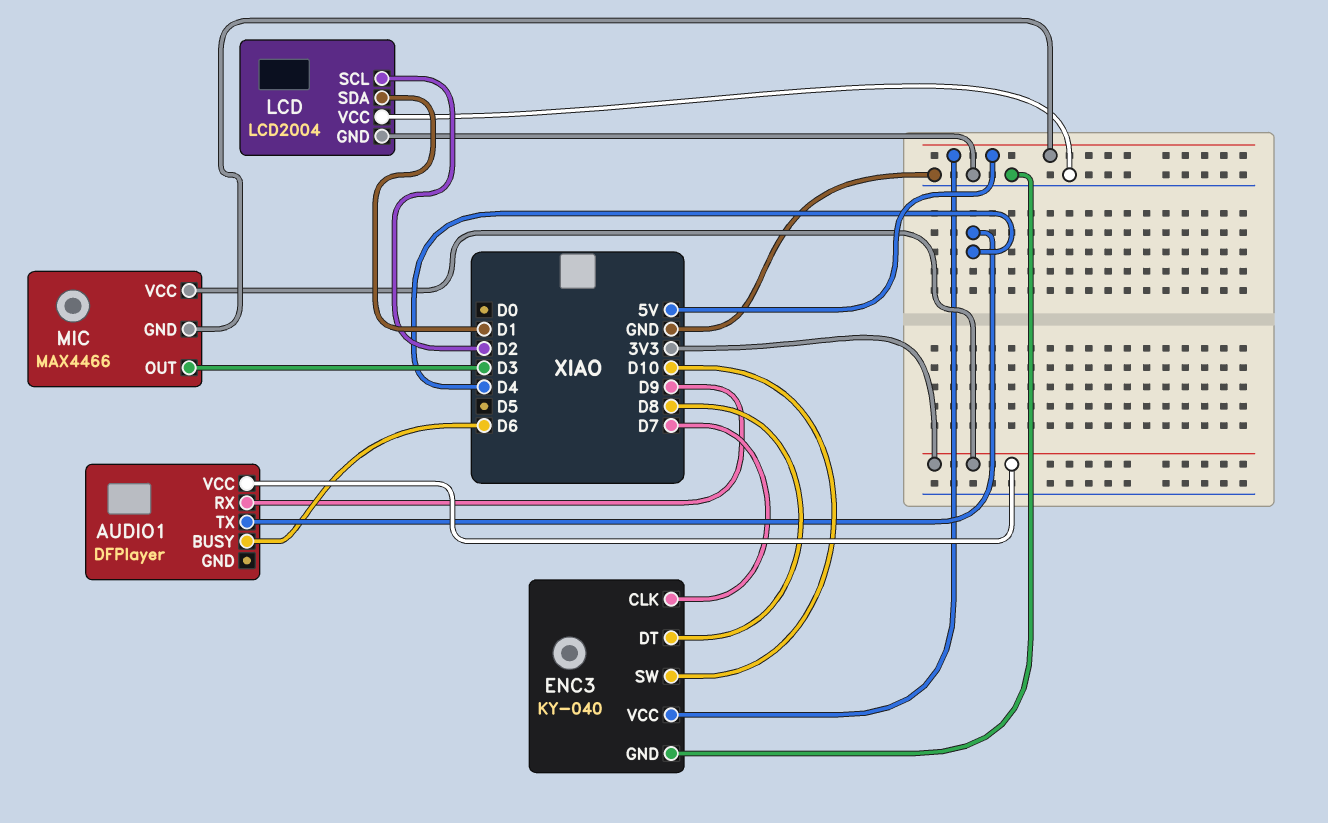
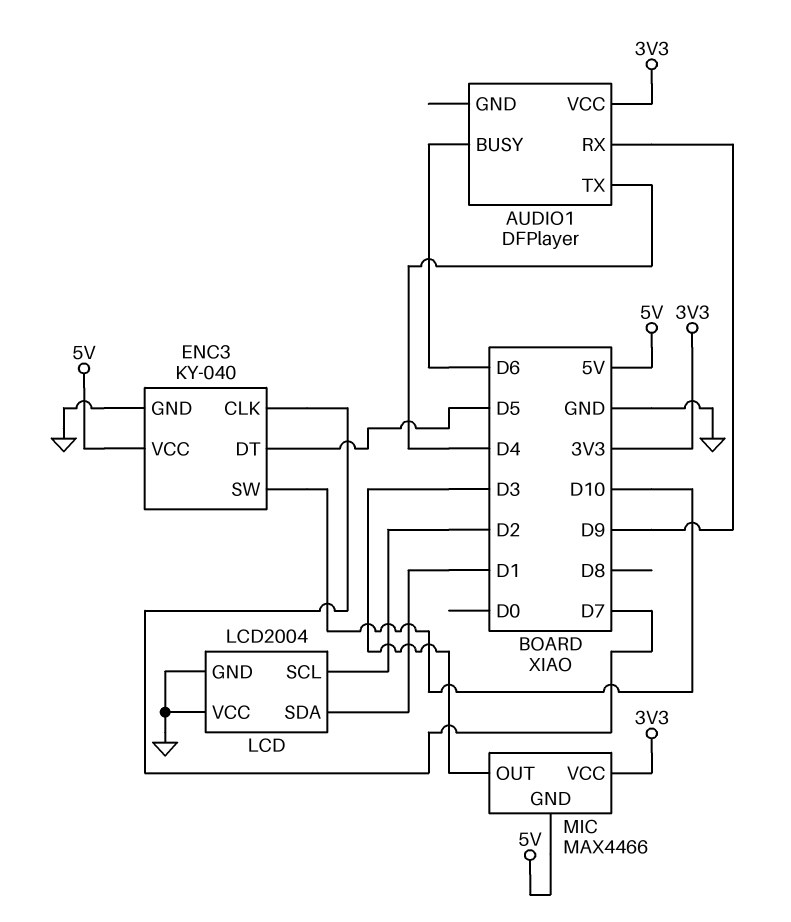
ENC3 pin DT: D8 -> D5

